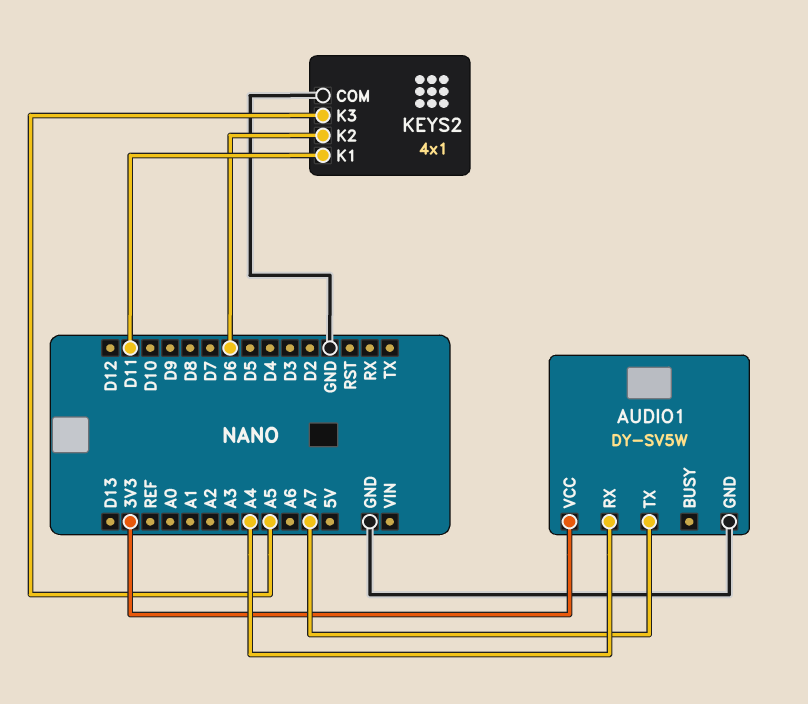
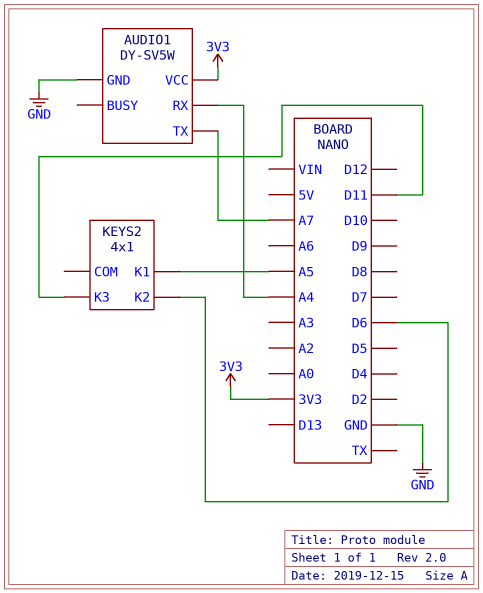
KEYS2 pin COM: GND -> none
KEYS2 pin K1: D11 -> A5
KEYS2 pin K3: A5 -> D11

